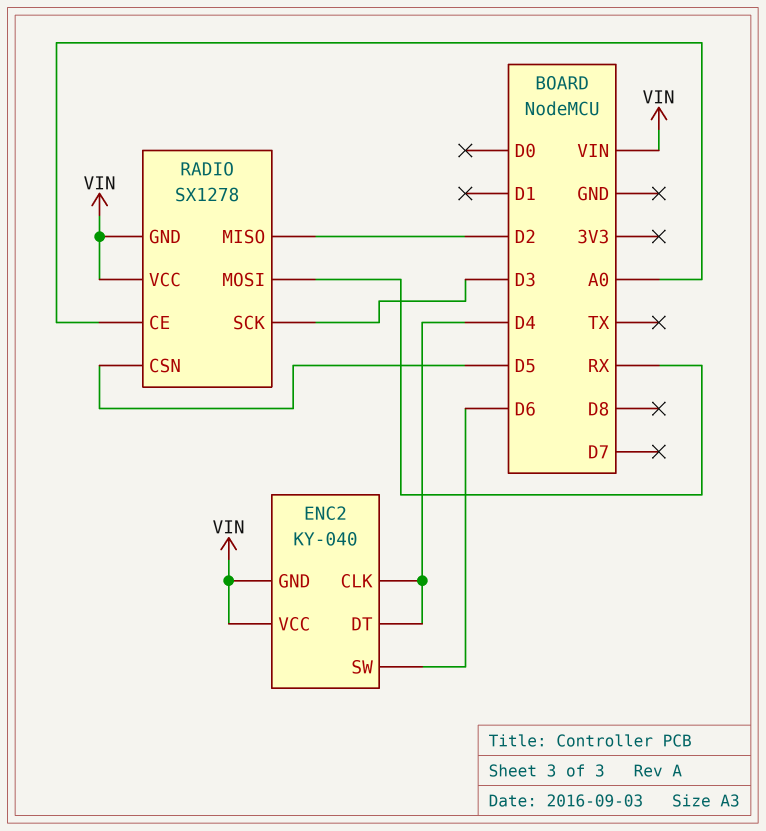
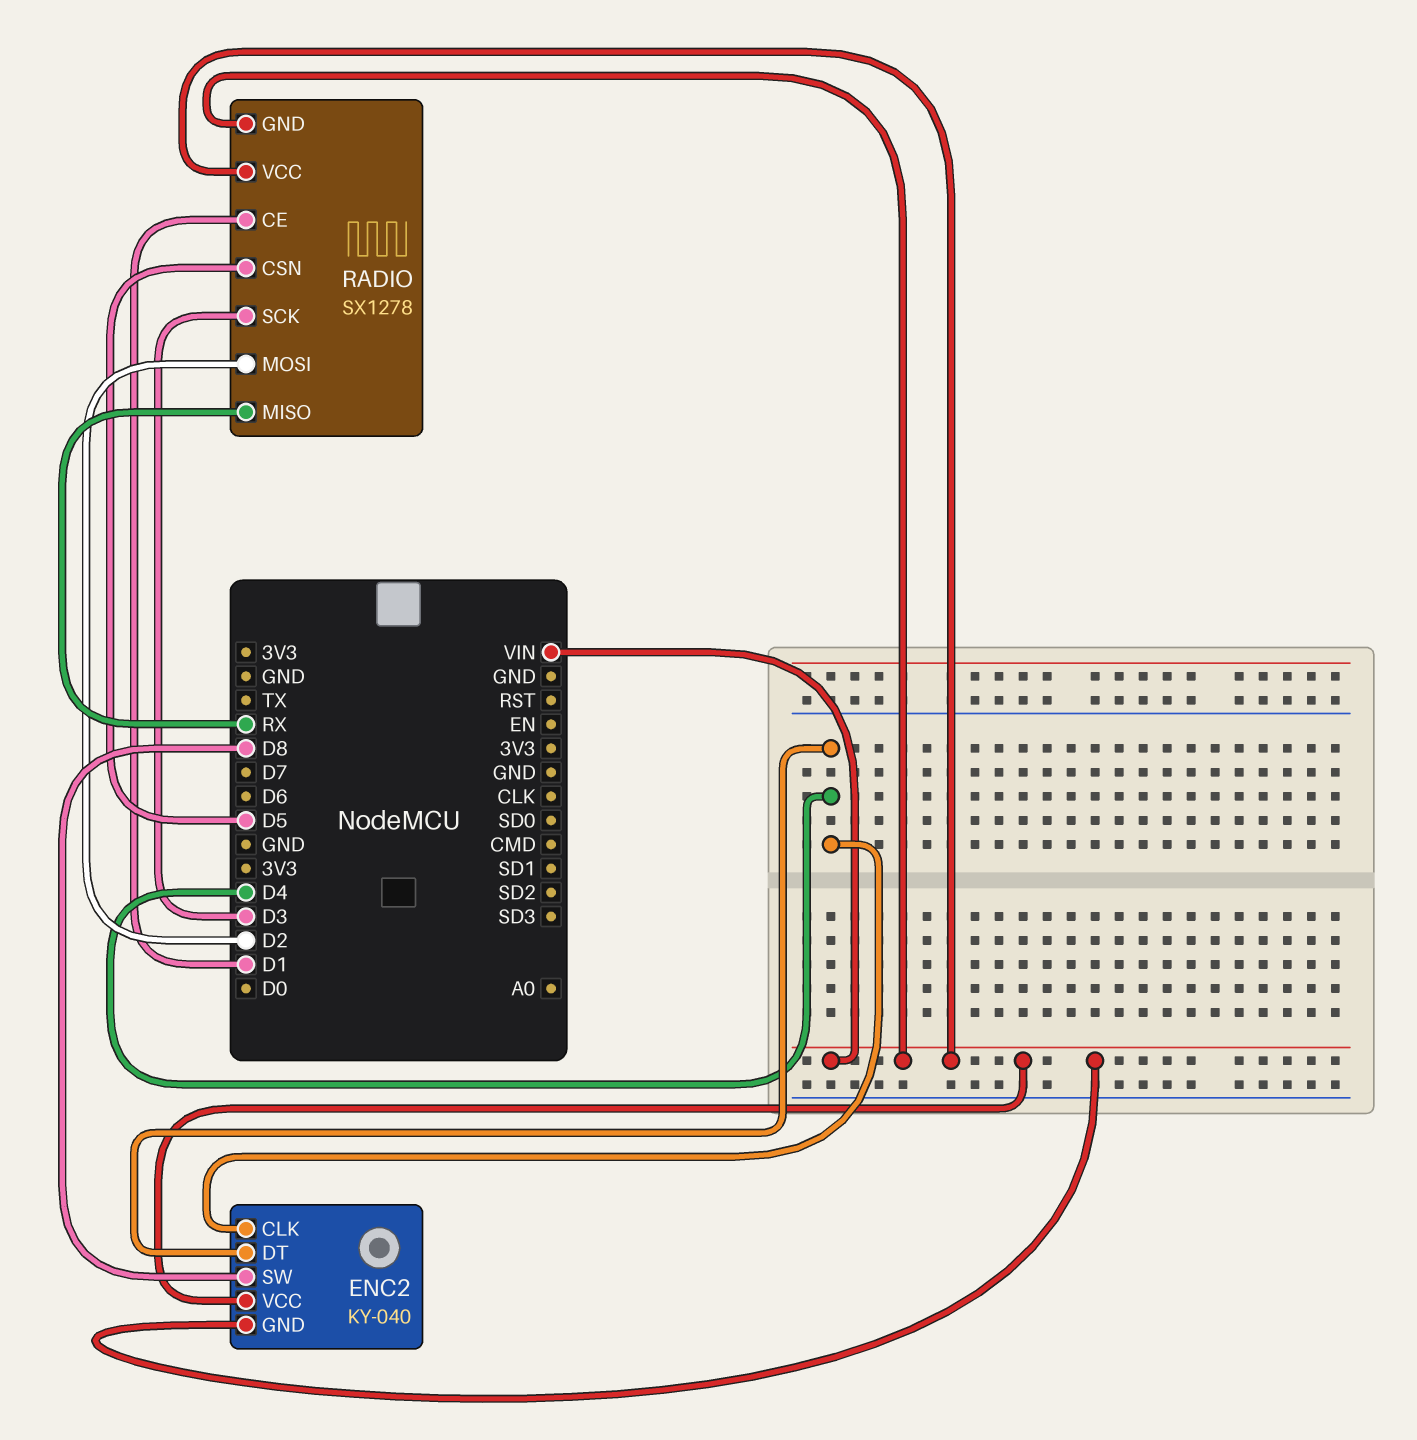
ENC2 pin SW: D6 -> D8
RADIO pin CE: A0 -> D1
RADIO pin MISO: D2 -> RX
RADIO pin MOSI: RX -> D2

